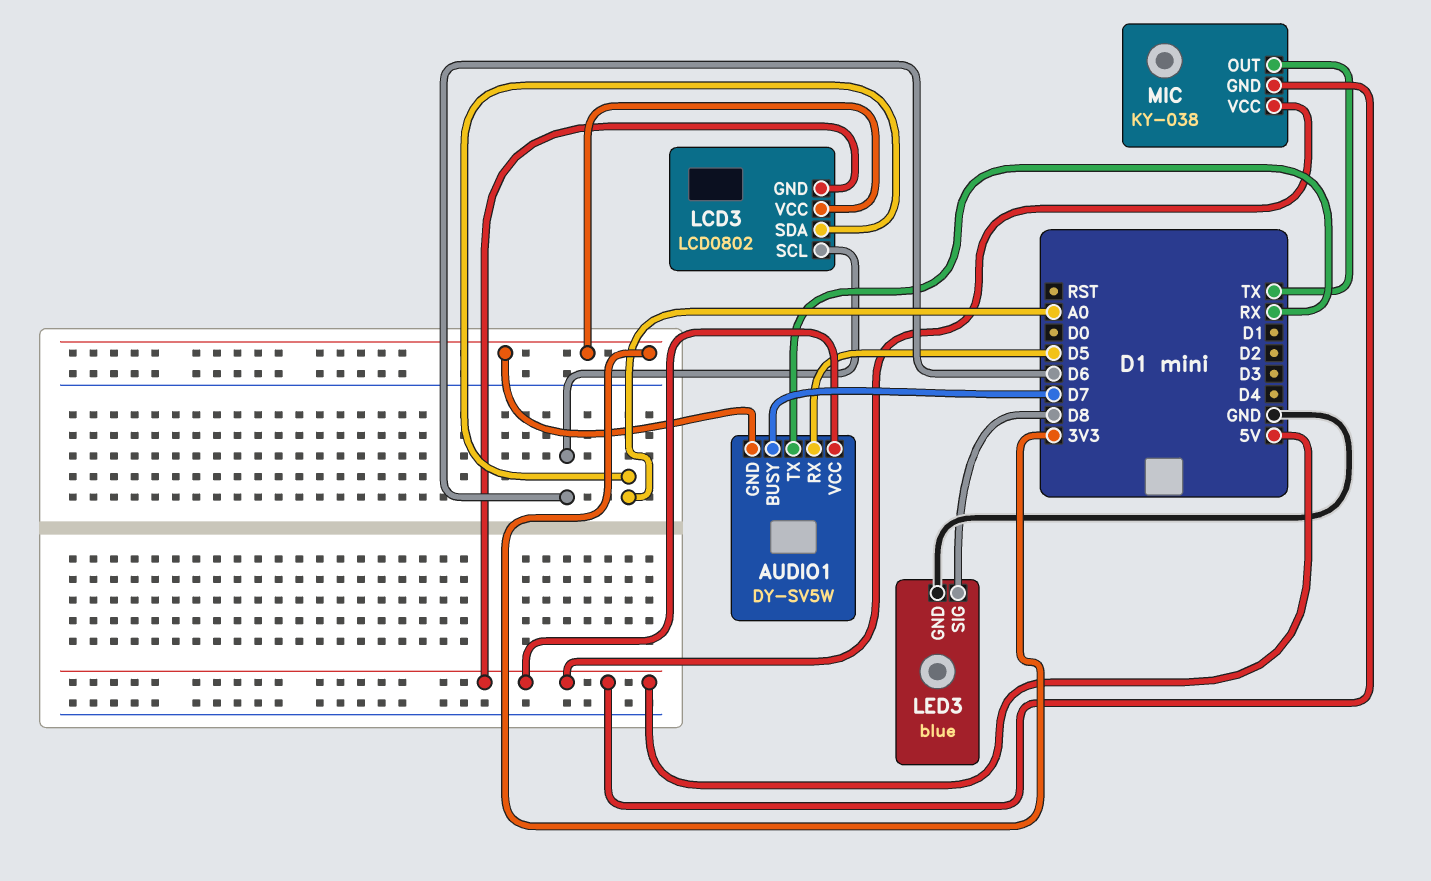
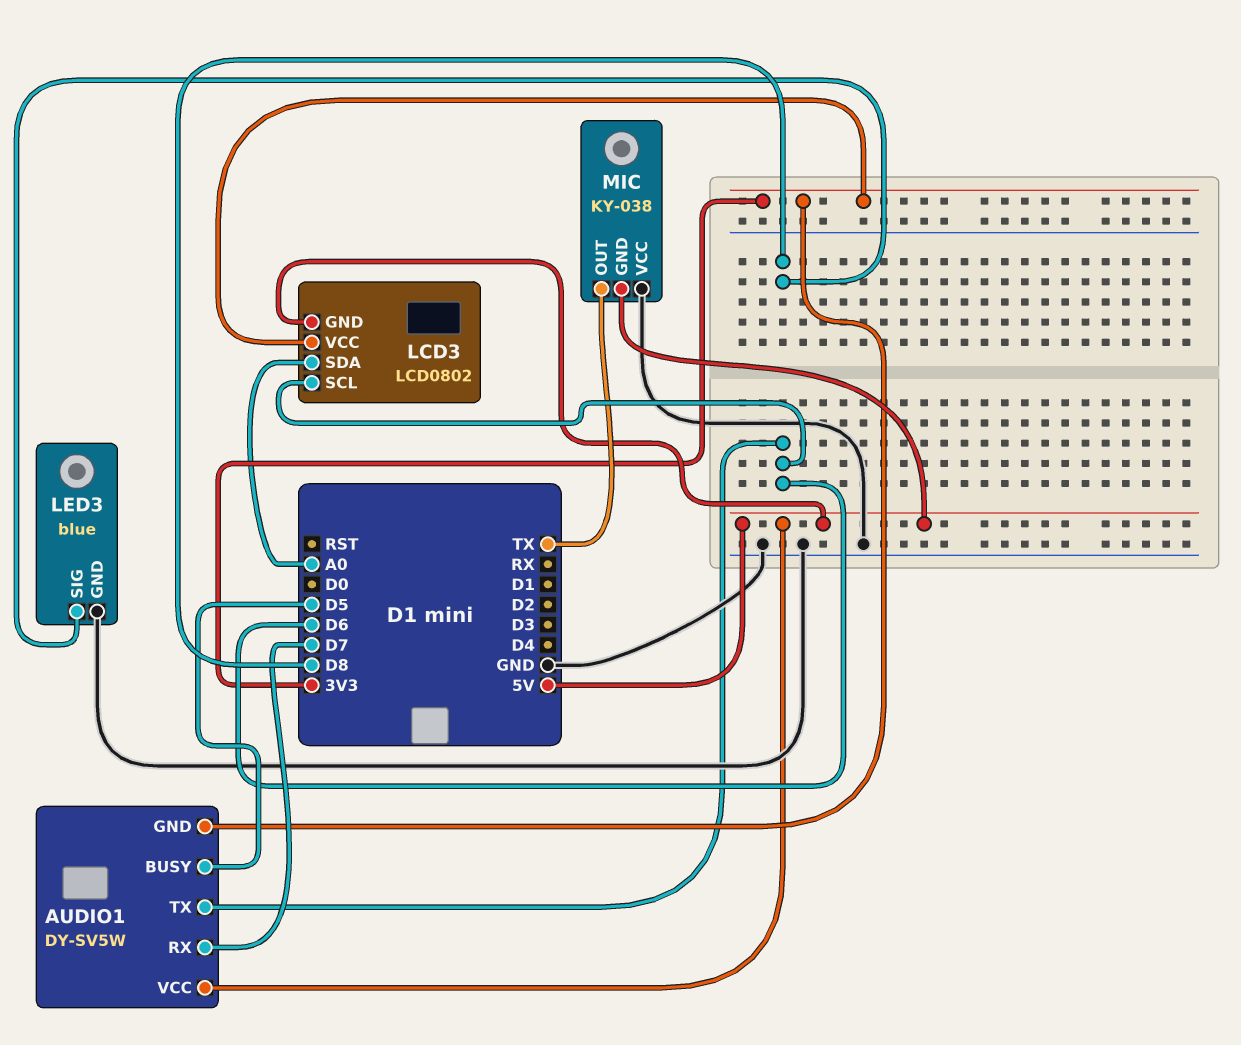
AUDIO1 pin BUSY: D7 -> D5
AUDIO1 pin RX: D5 -> D7
AUDIO1 pin TX: RX -> D6
MIC pin VCC: 5V -> GND

